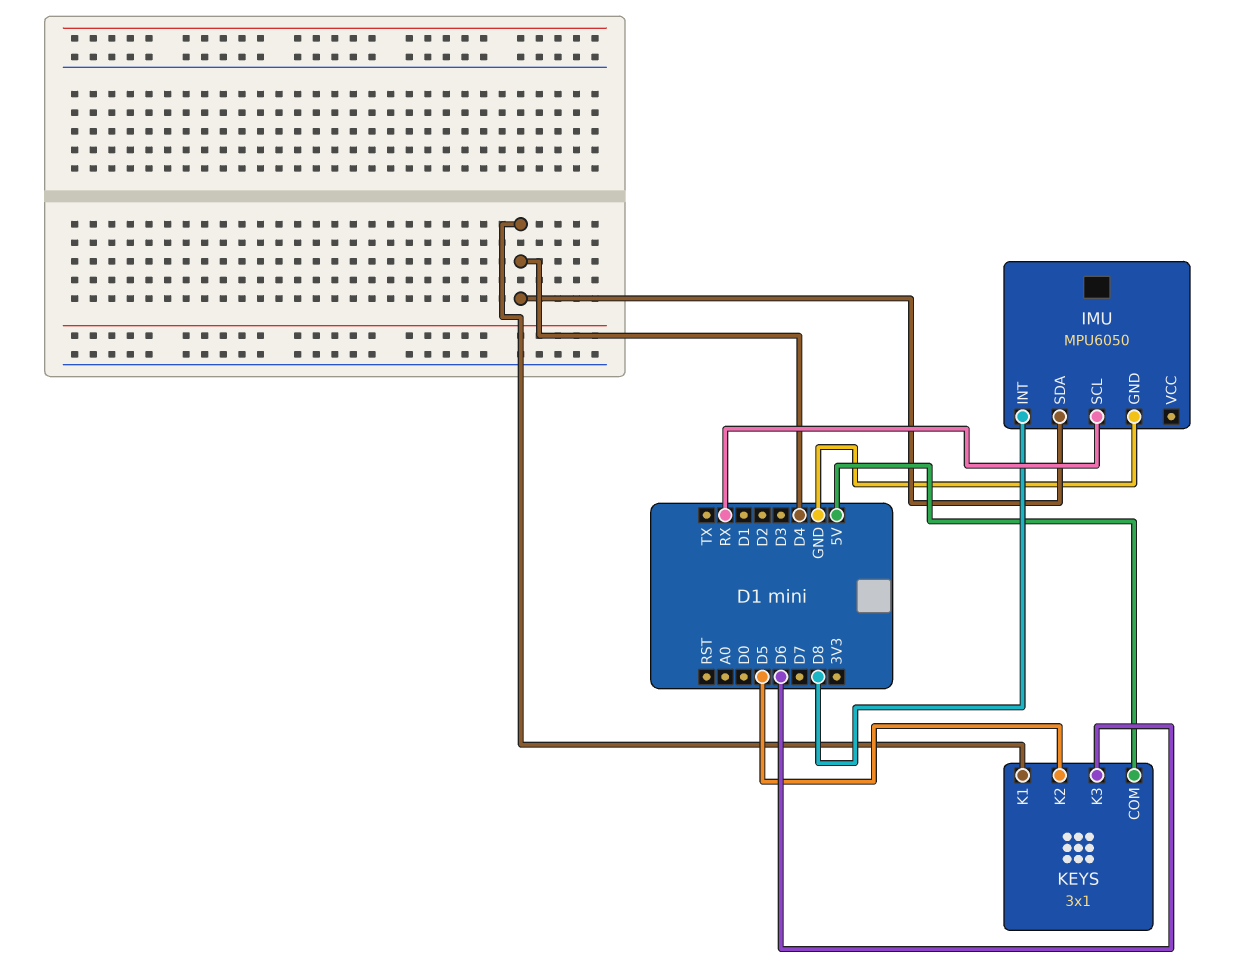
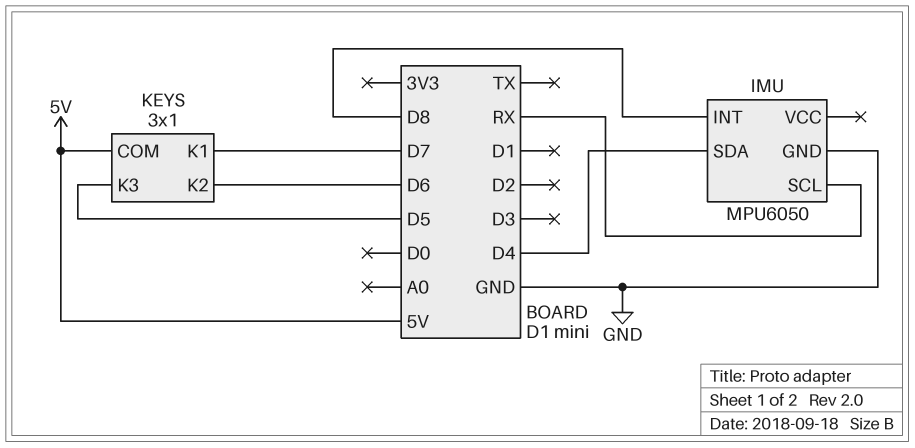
KEYS pin K1: D4 -> D7
KEYS pin K2: D5 -> D6
KEYS pin K3: D6 -> D5

